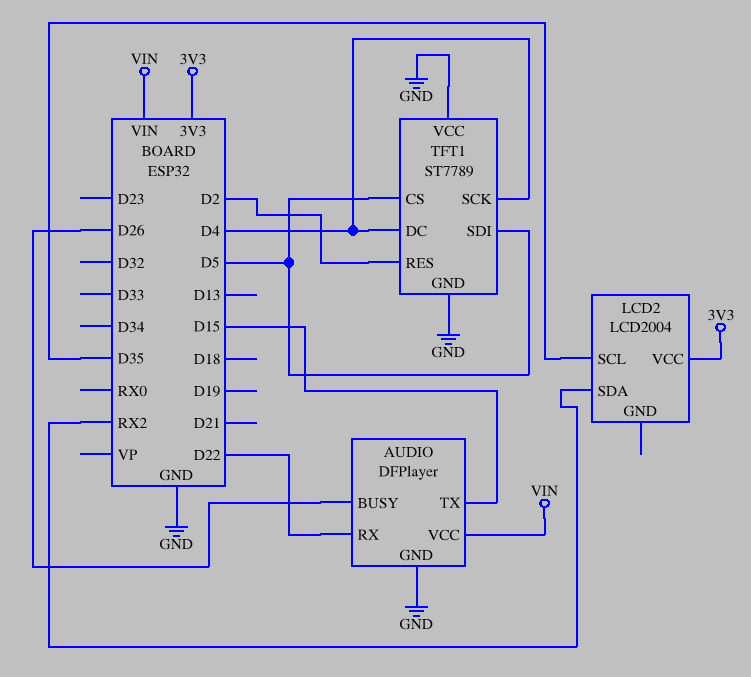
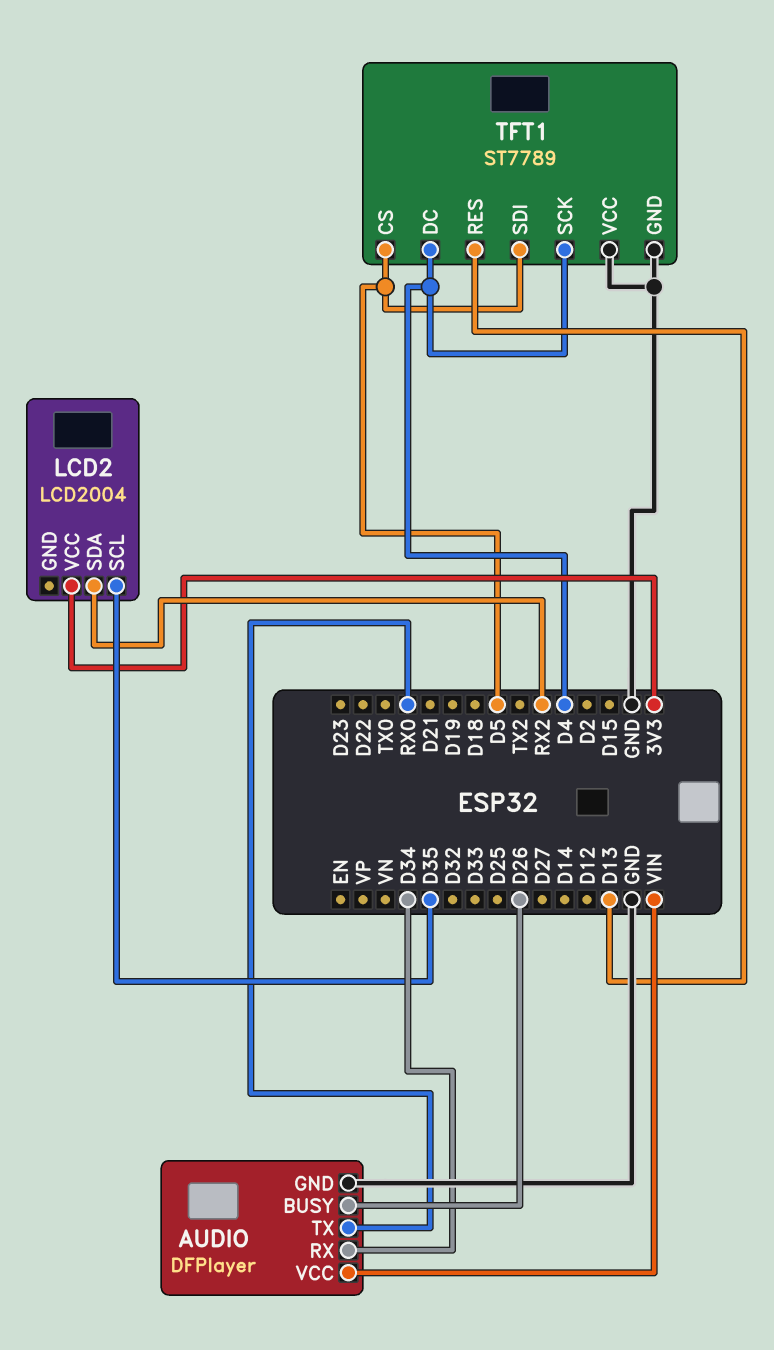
AUDIO pin RX: D22 -> D34
AUDIO pin TX: D15 -> RX0
TFT1 pin RES: D2 -> D13

